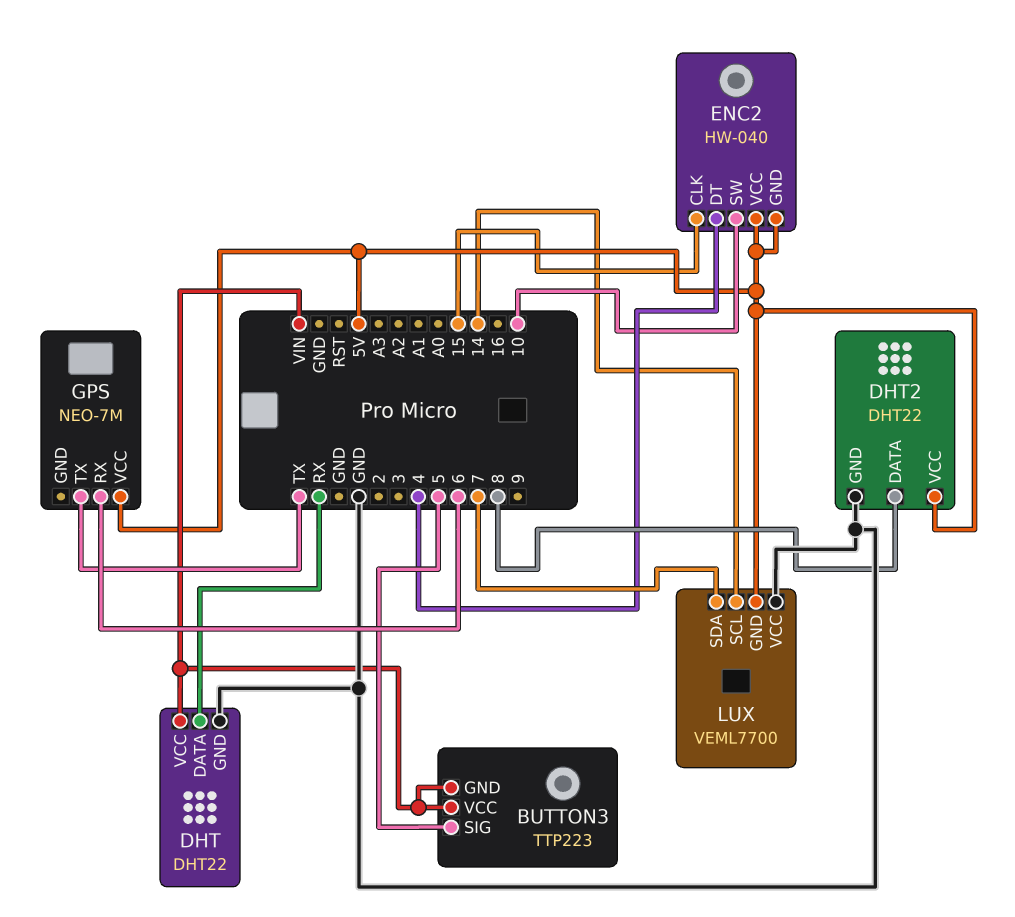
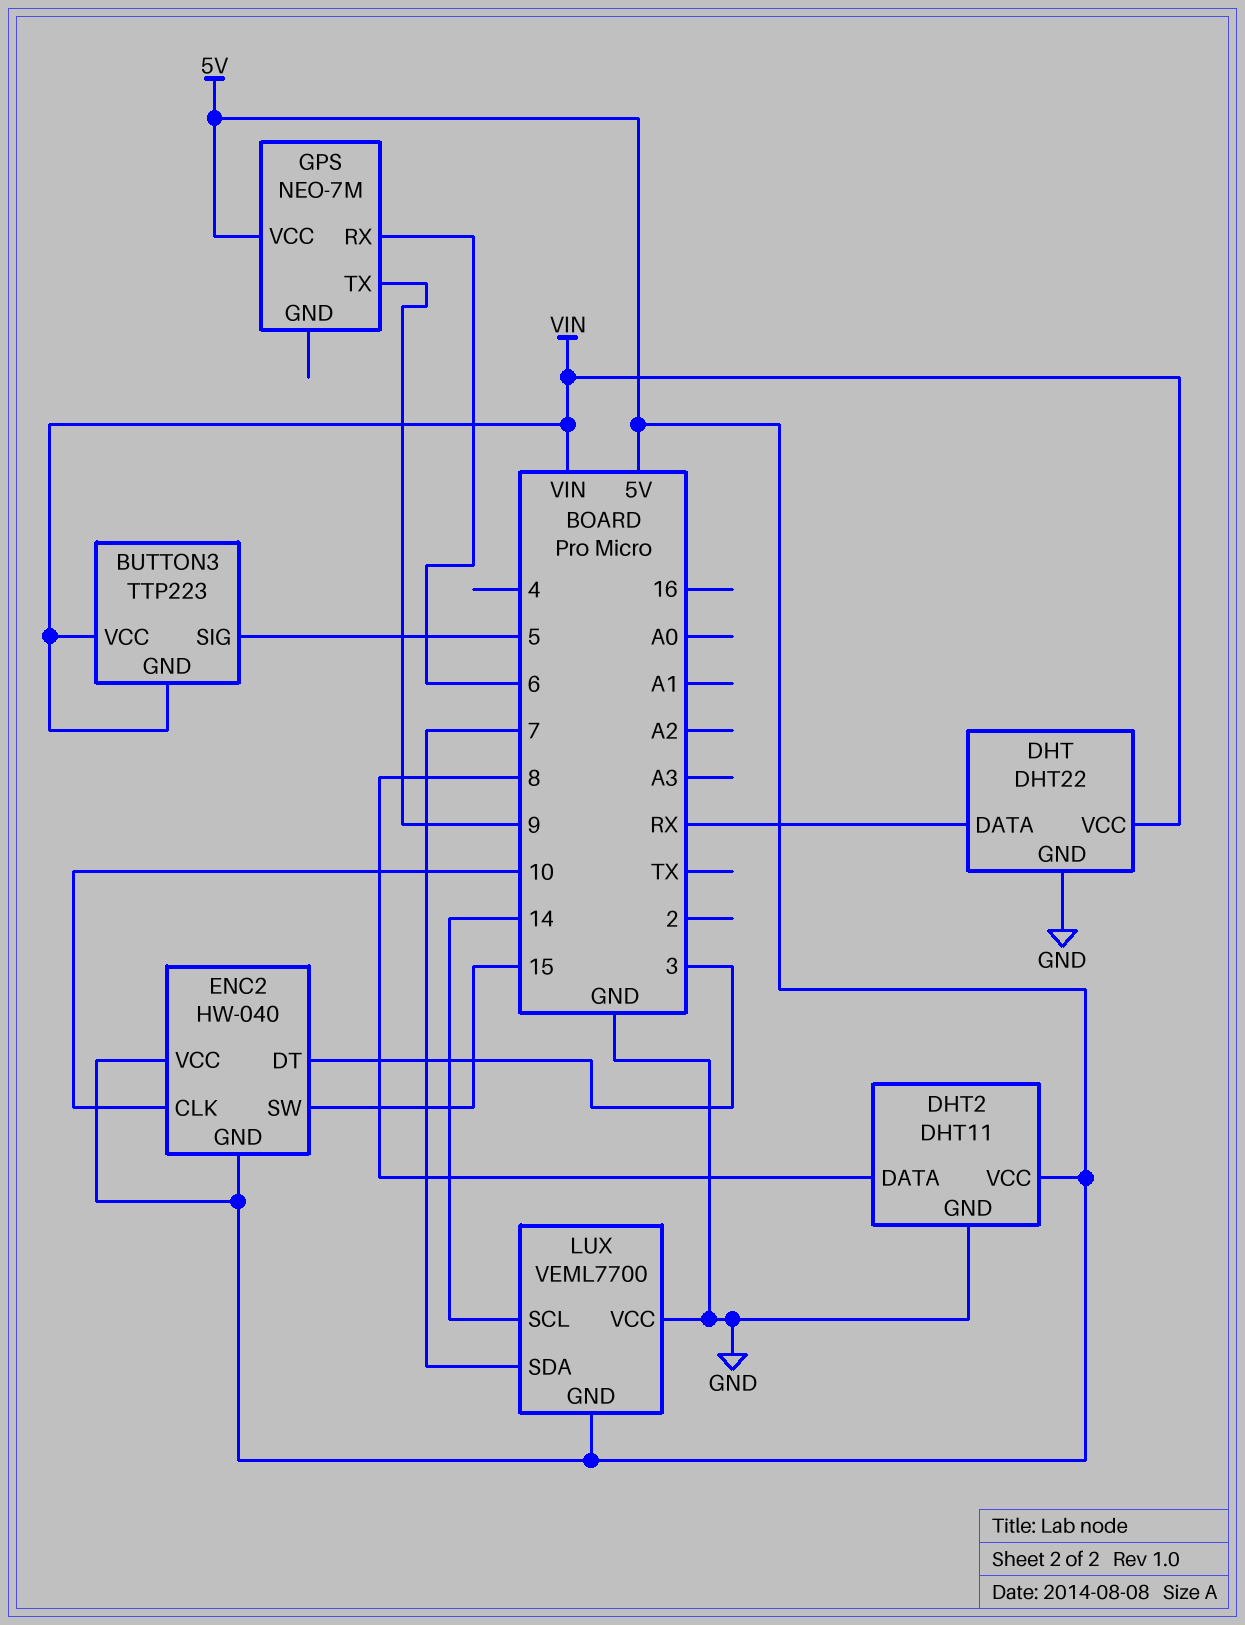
DHT2: DHT22 -> DHT11
ENC2 pin CLK: 15 -> 10
ENC2 pin DT: 4 -> 3
ENC2 pin SW: 10 -> 15
GPS pin TX: TX -> 9

